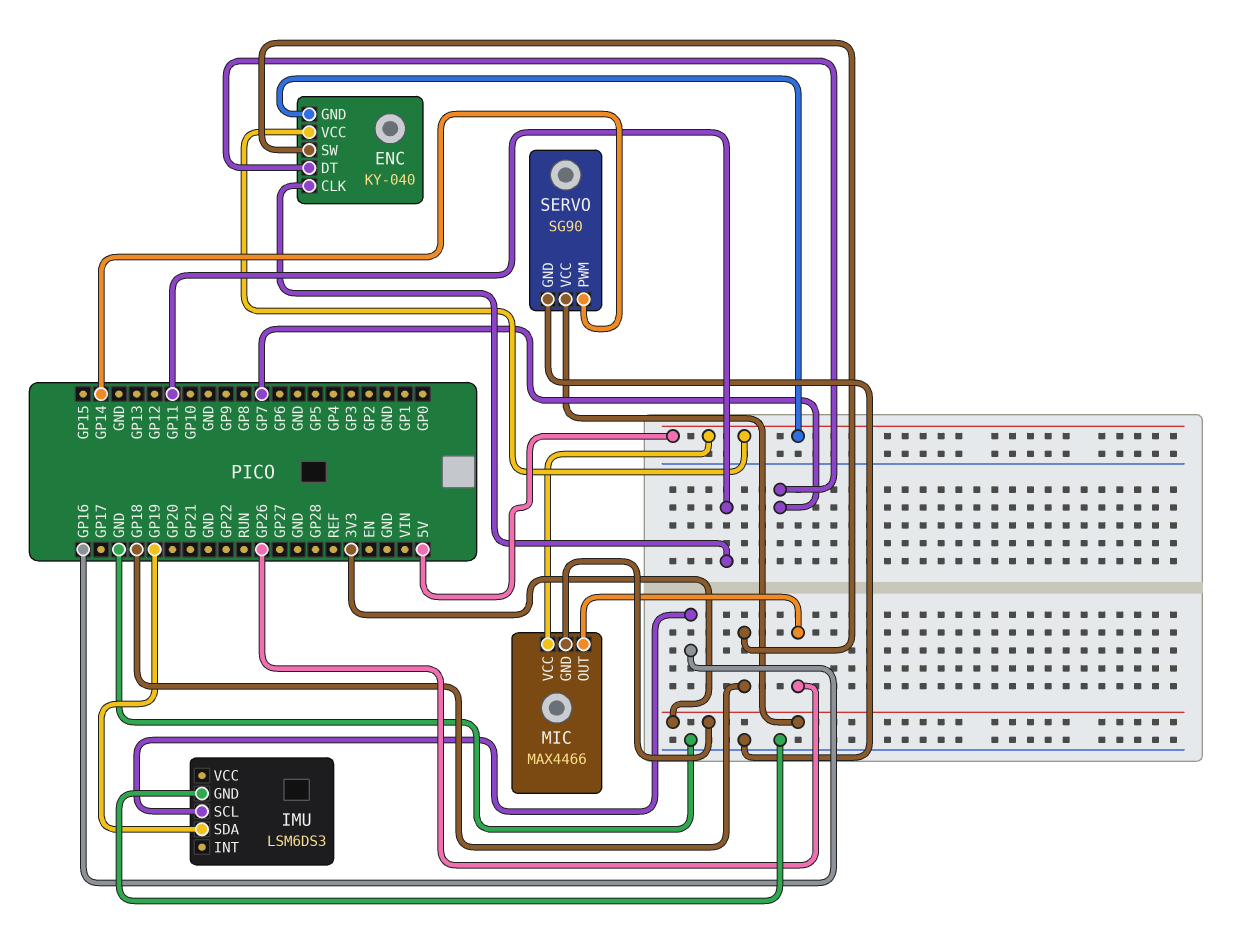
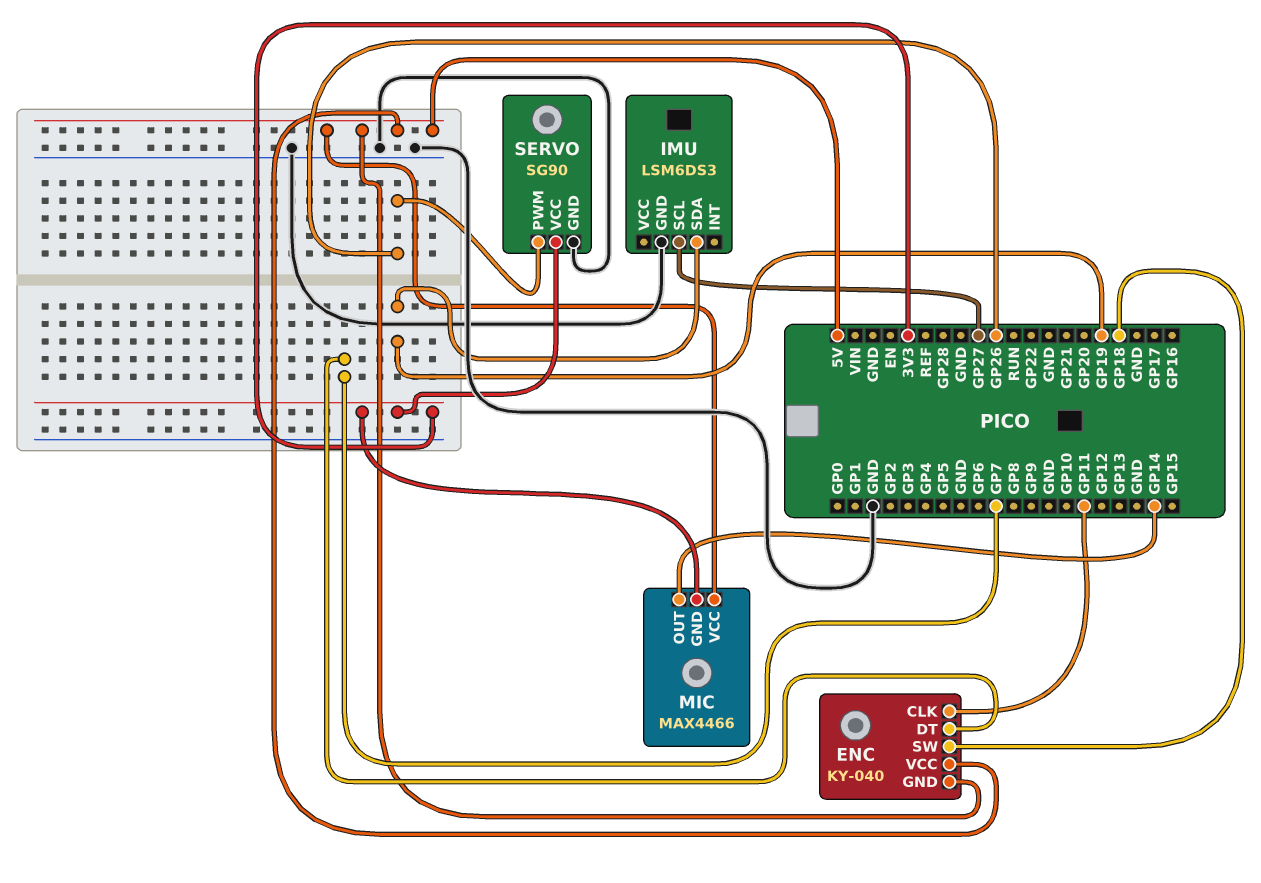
IMU pin SCL: GP16 -> GP27
MIC pin OUT: GP26 -> GP14
SERVO pin PWM: GP14 -> GP26

